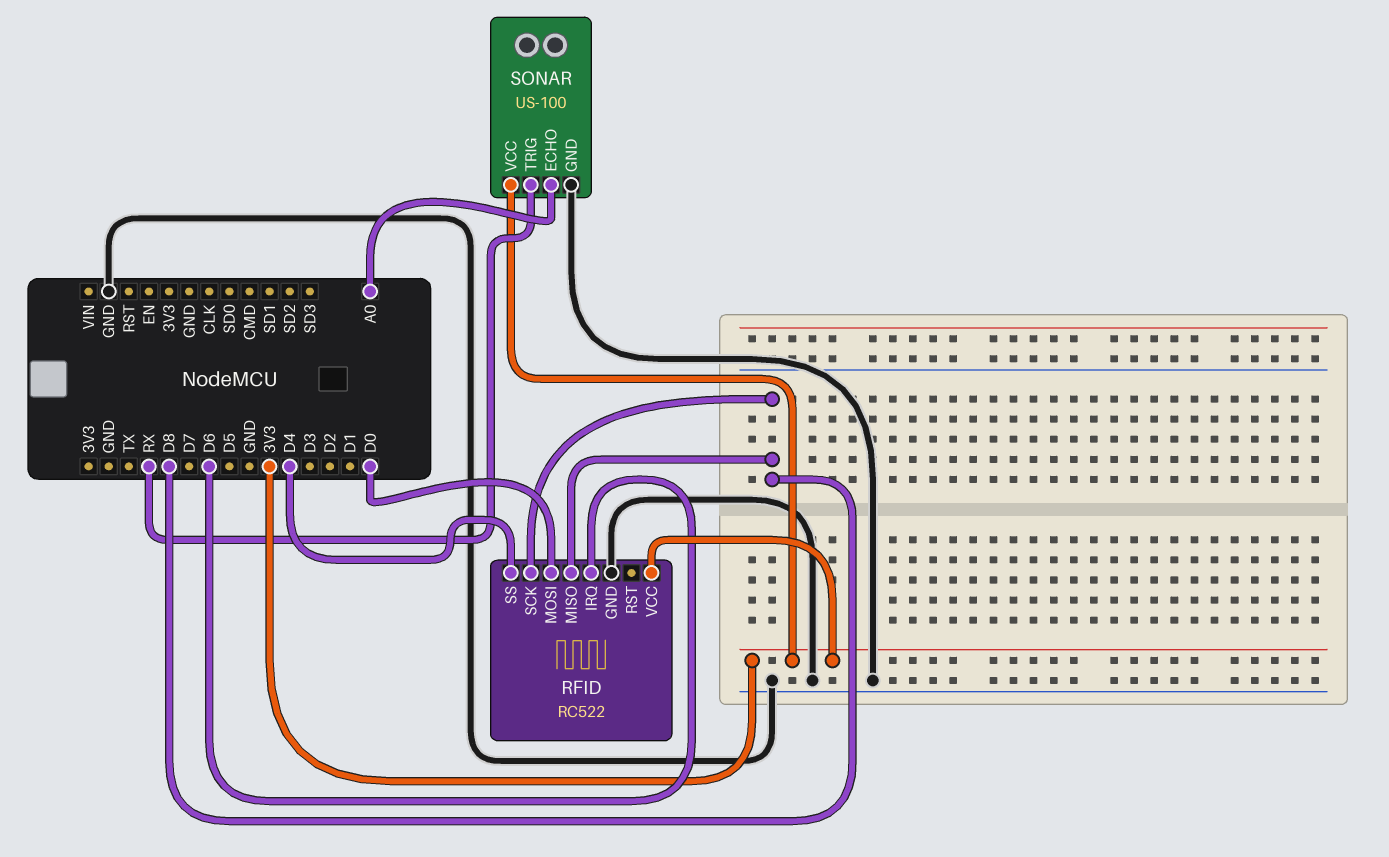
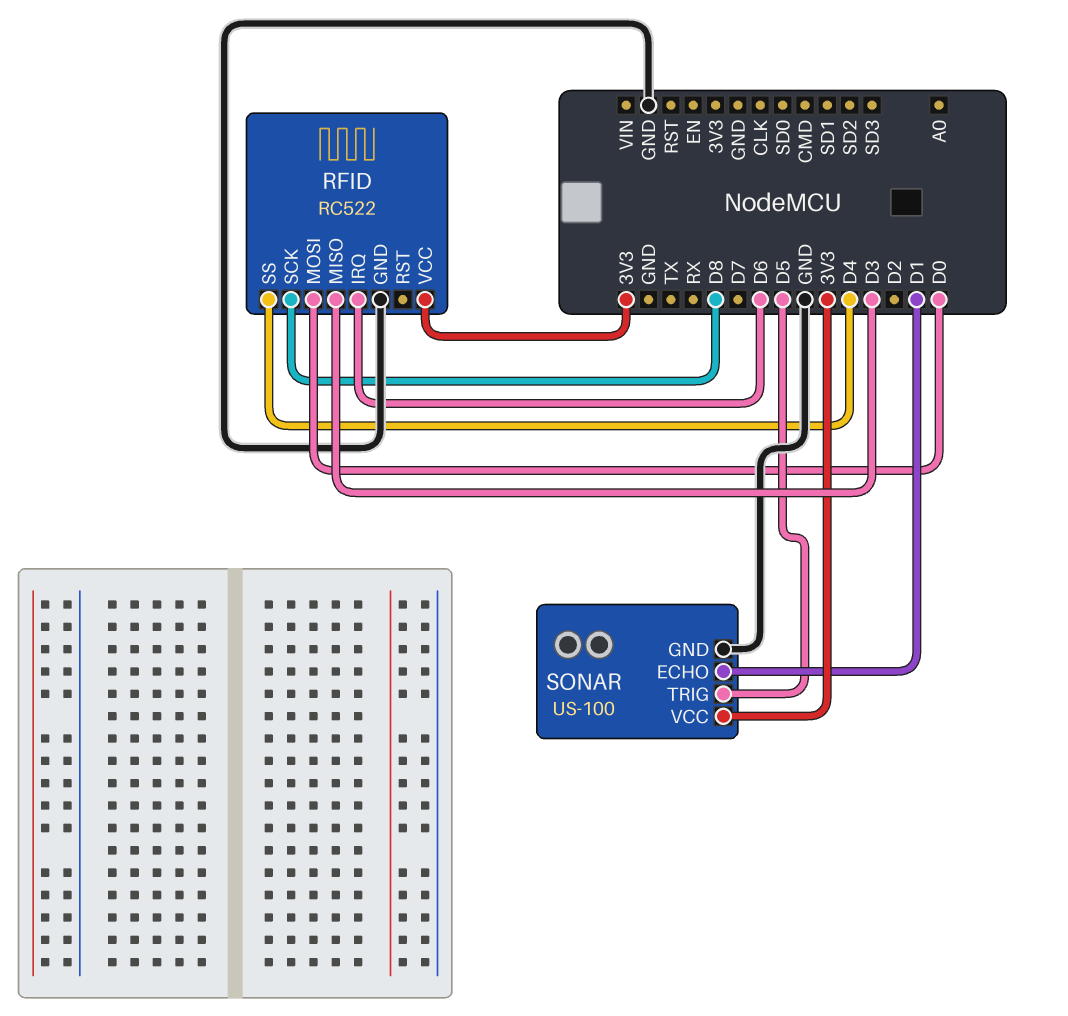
RFID pin MISO: D8 -> D3
SONAR pin ECHO: A0 -> D1
SONAR pin TRIG: RX -> D5

